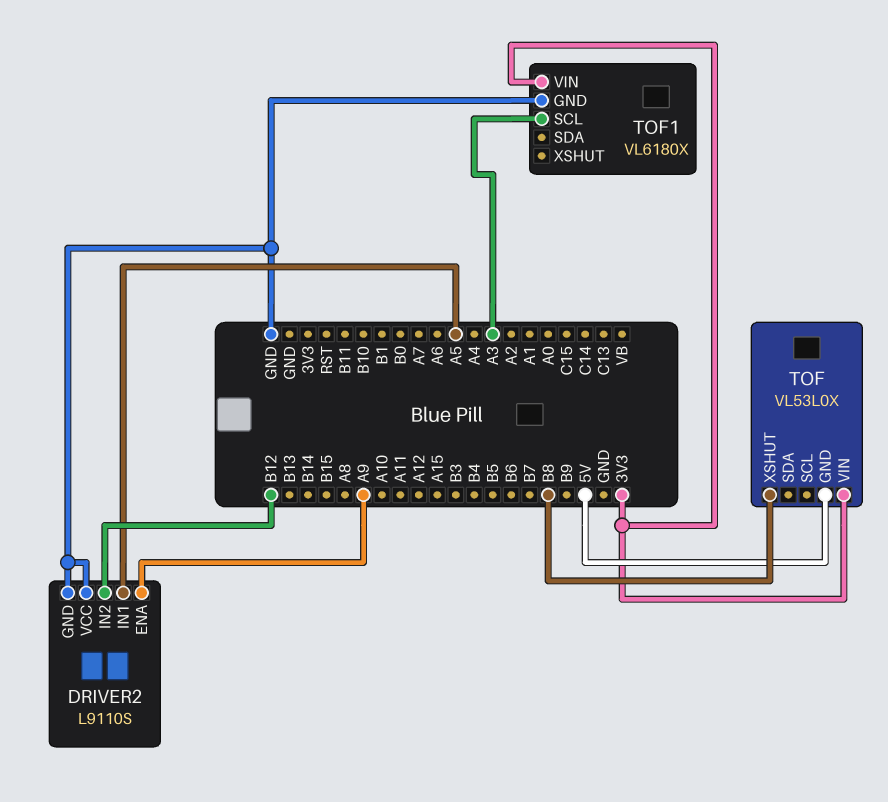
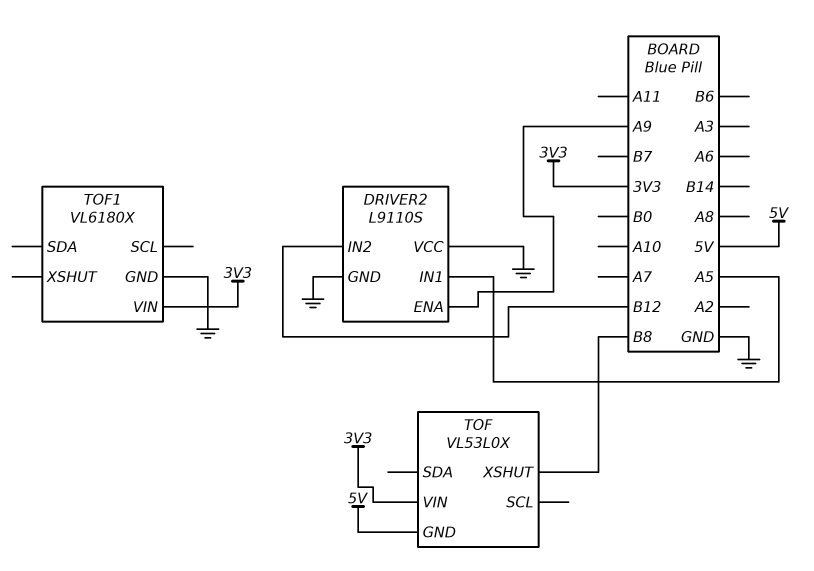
TOF1 pin SCL: A3 -> none

